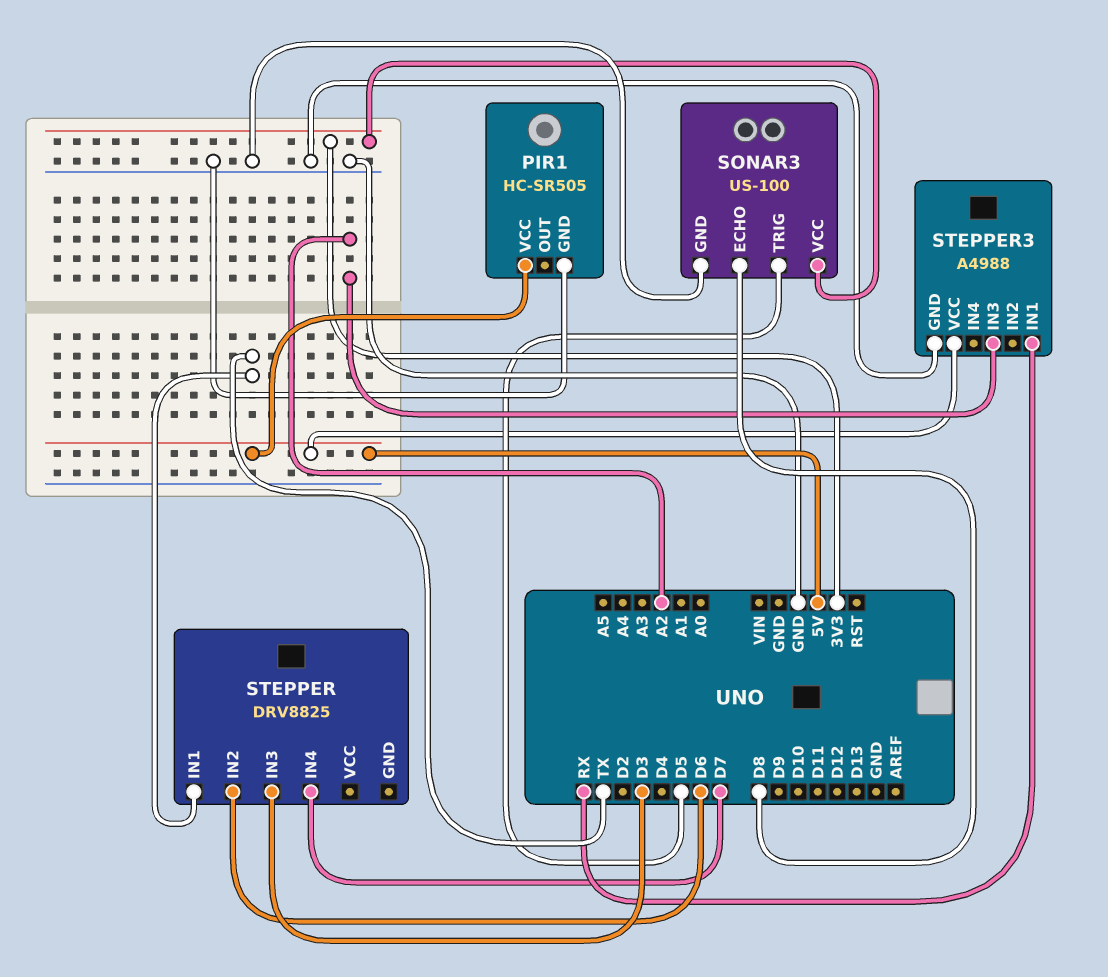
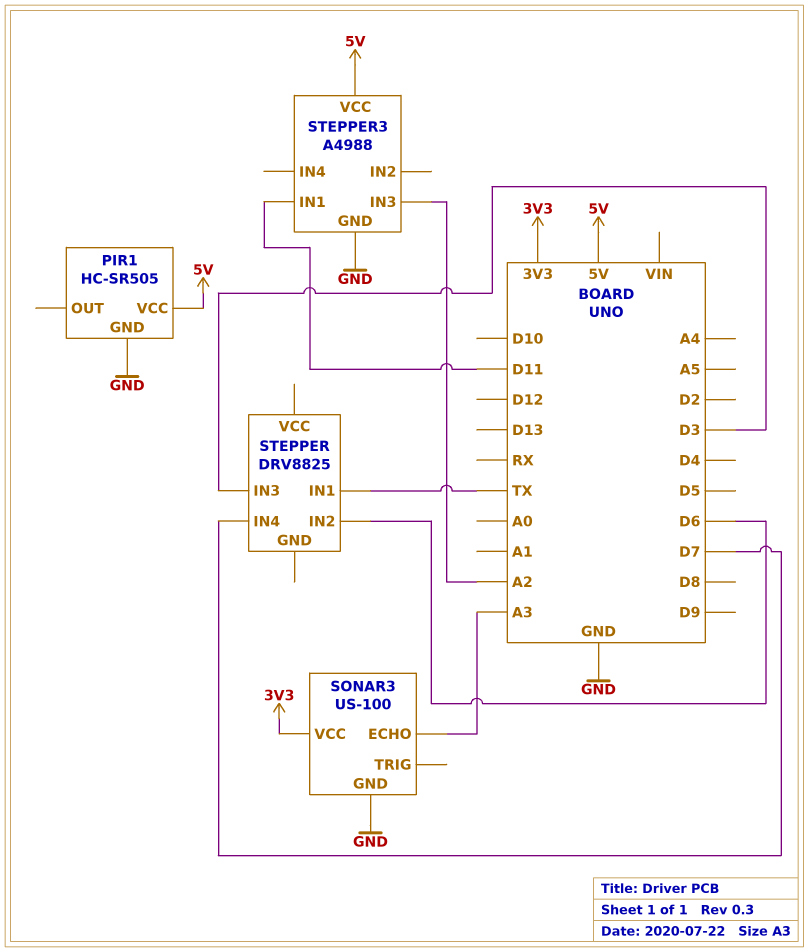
SONAR3 pin ECHO: D8 -> A3
SONAR3 pin TRIG: D5 -> none
STEPPER3 pin IN1: RX -> D11

